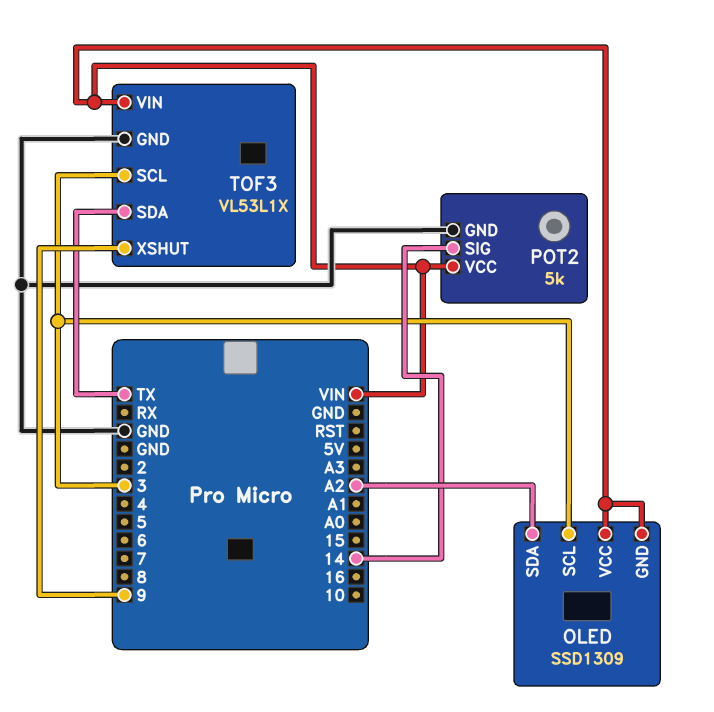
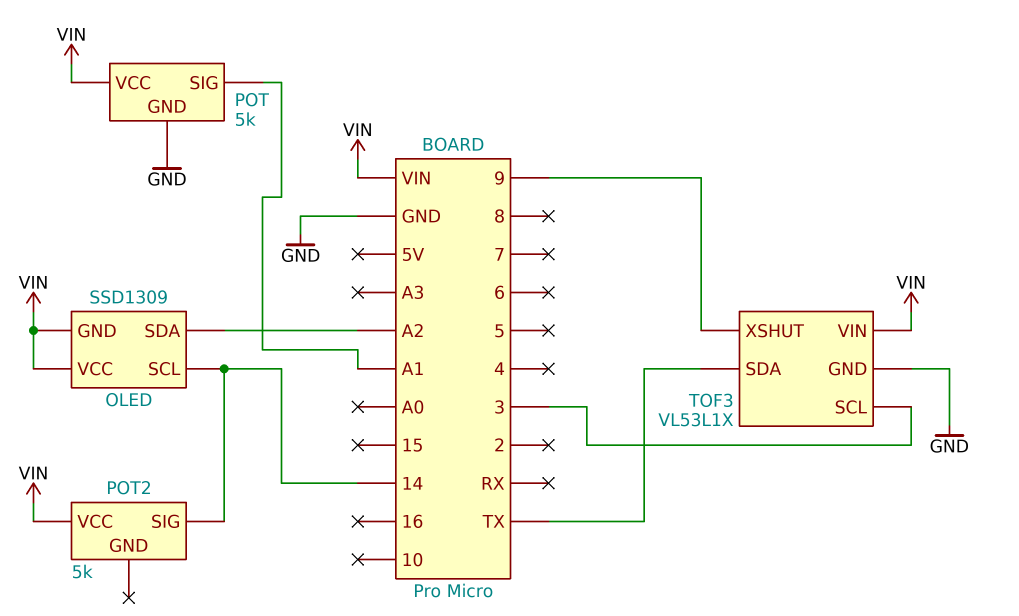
OLED pin SCL: 3 -> 14
POT: none -> 5k
POT pin GND: none -> GND
POT pin SIG: none -> A1
POT pin VCC: none -> VIN
POT2 pin GND: GND -> none

